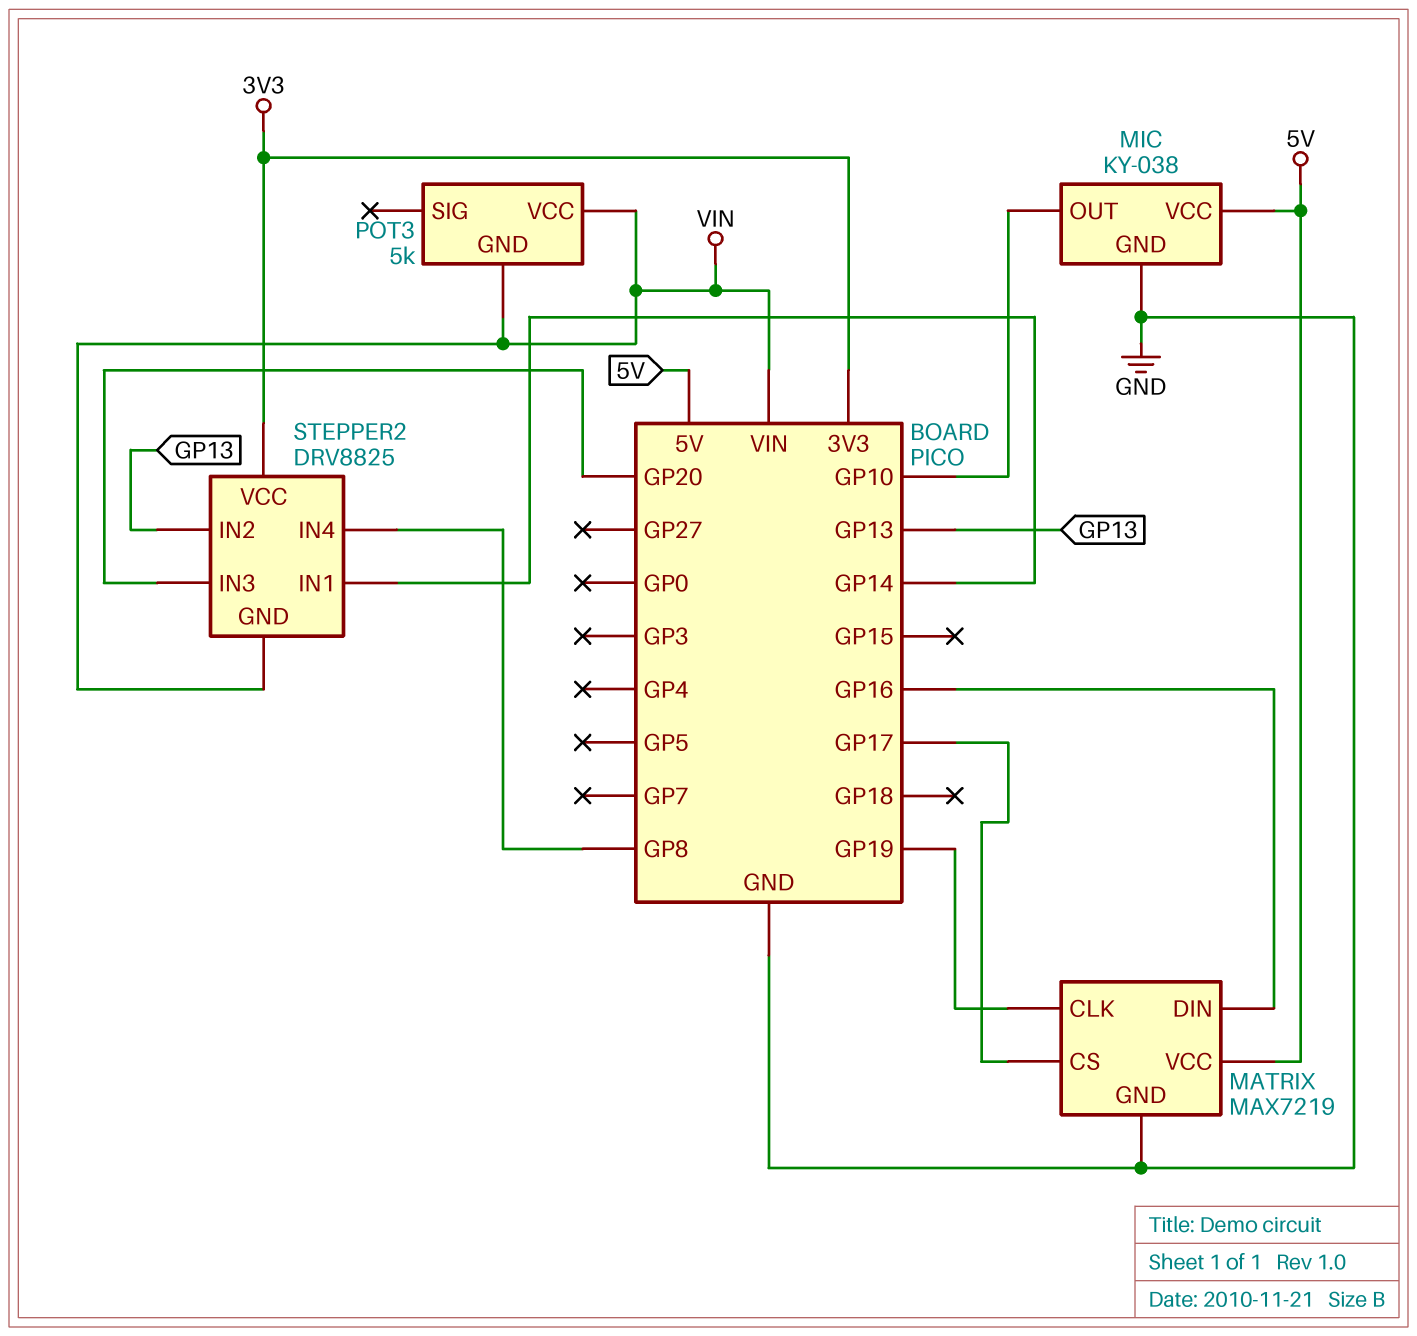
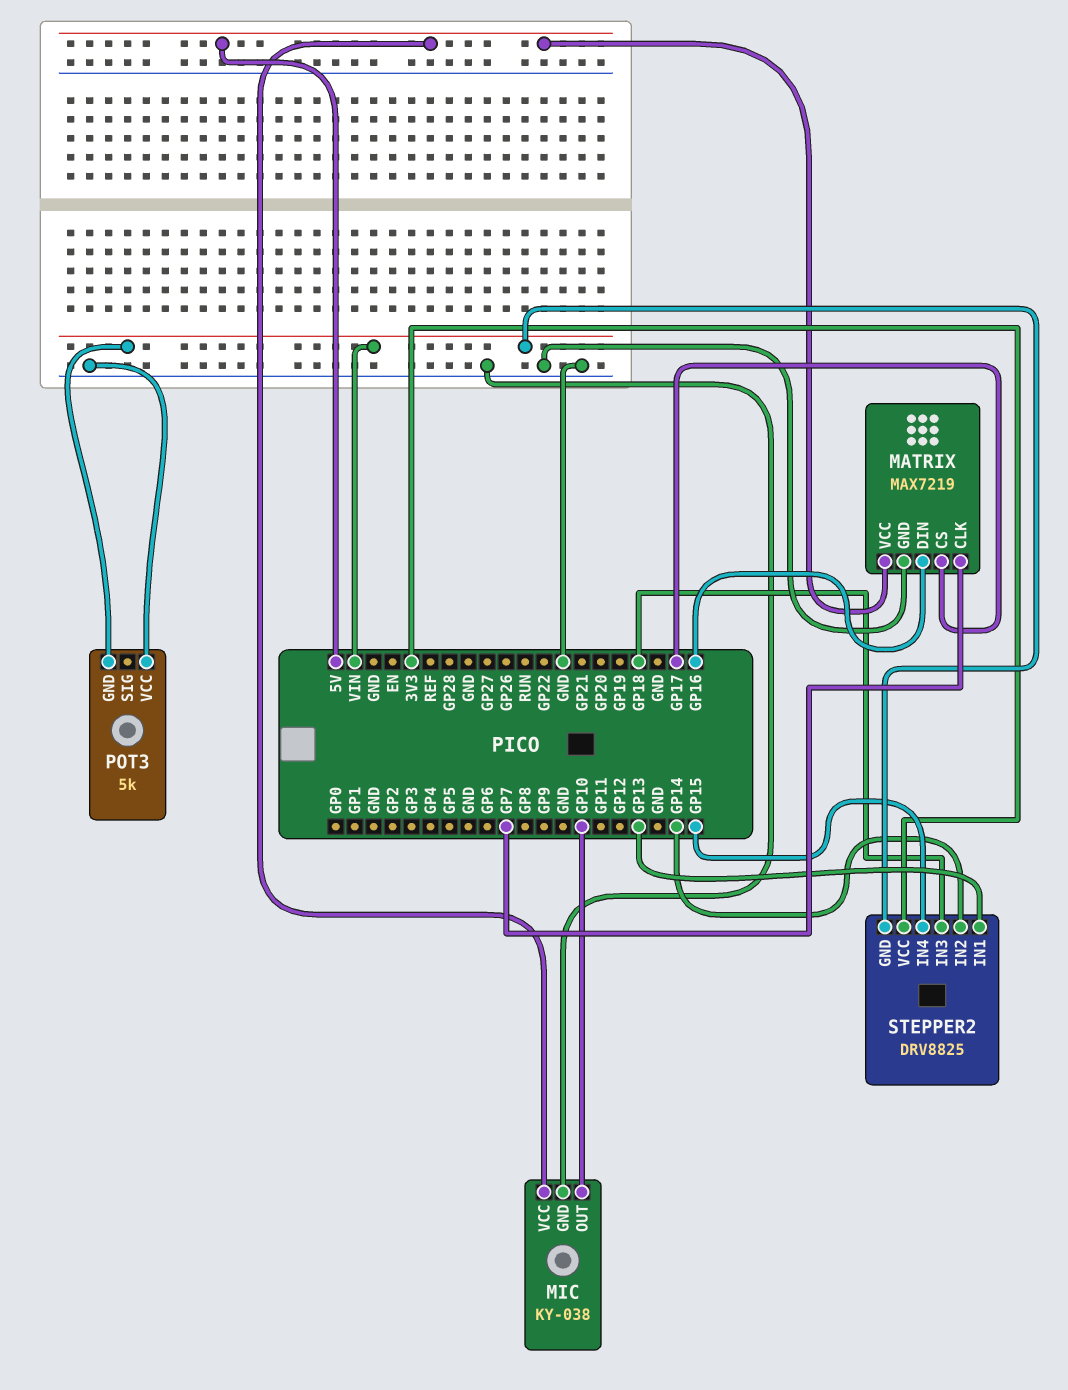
MATRIX pin CLK: GP19 -> GP7
POT3 pin VCC: VIN -> GND
STEPPER2 pin IN1: GP14 -> GP13
STEPPER2 pin IN2: GP13 -> GP14
STEPPER2 pin IN3: GP20 -> GP18
STEPPER2 pin IN4: GP8 -> GP15

